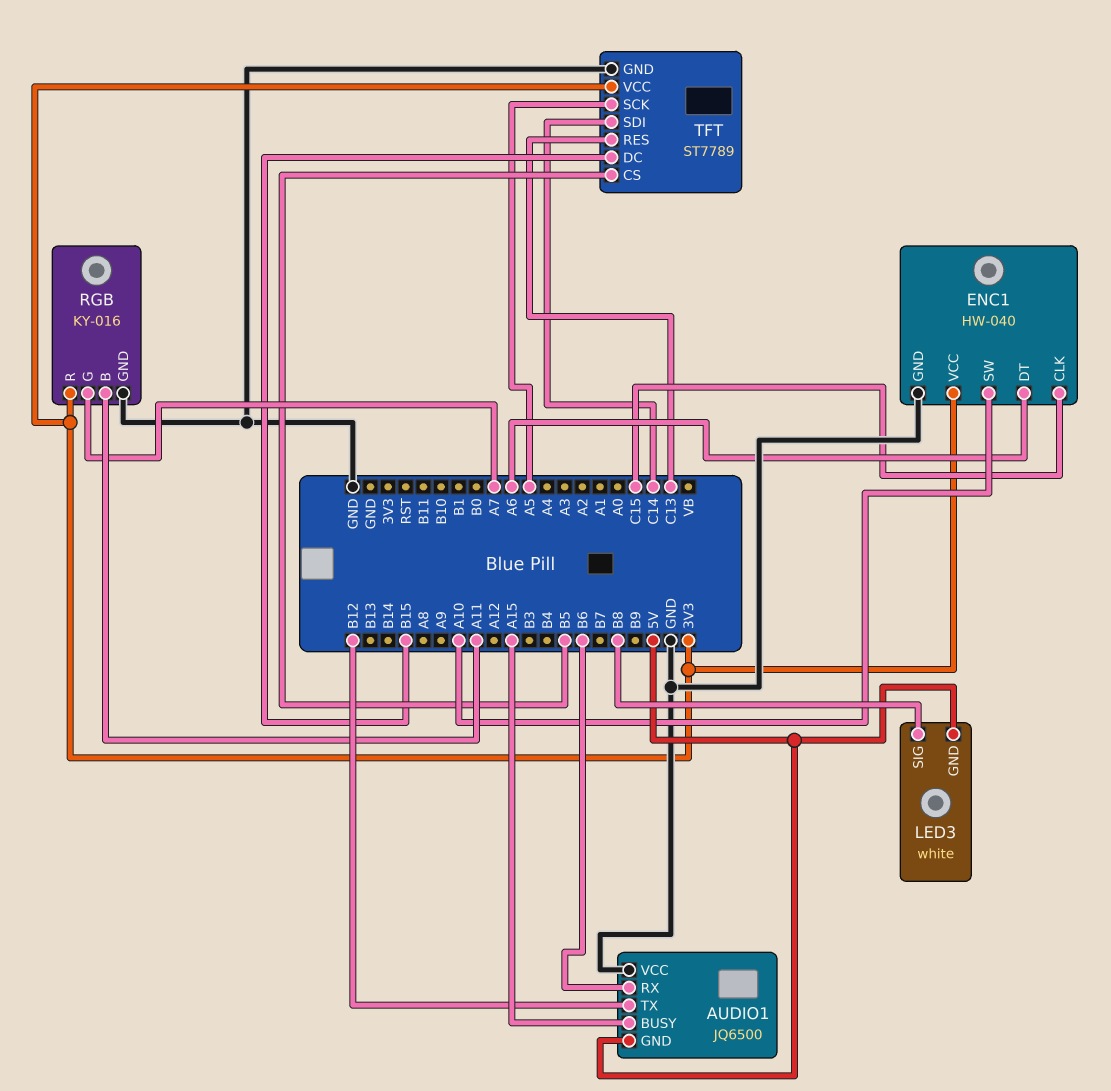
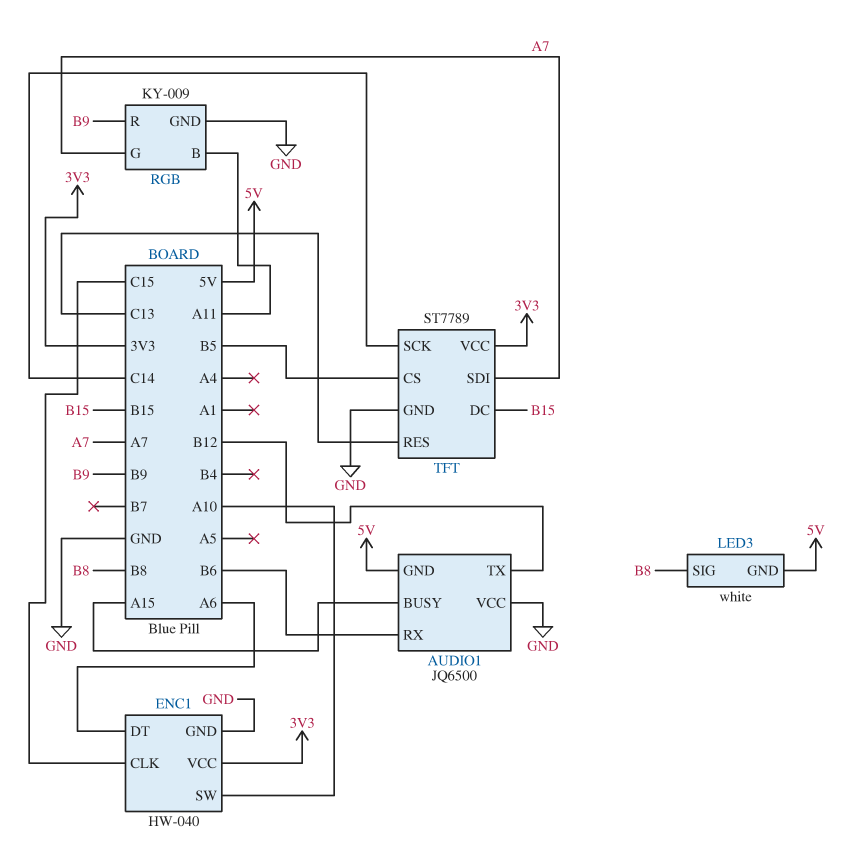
RGB: KY-016 -> KY-009
RGB pin R: 3V3 -> B9
TFT pin SCK: A5 -> C14
TFT pin SDI: C14 -> A7

